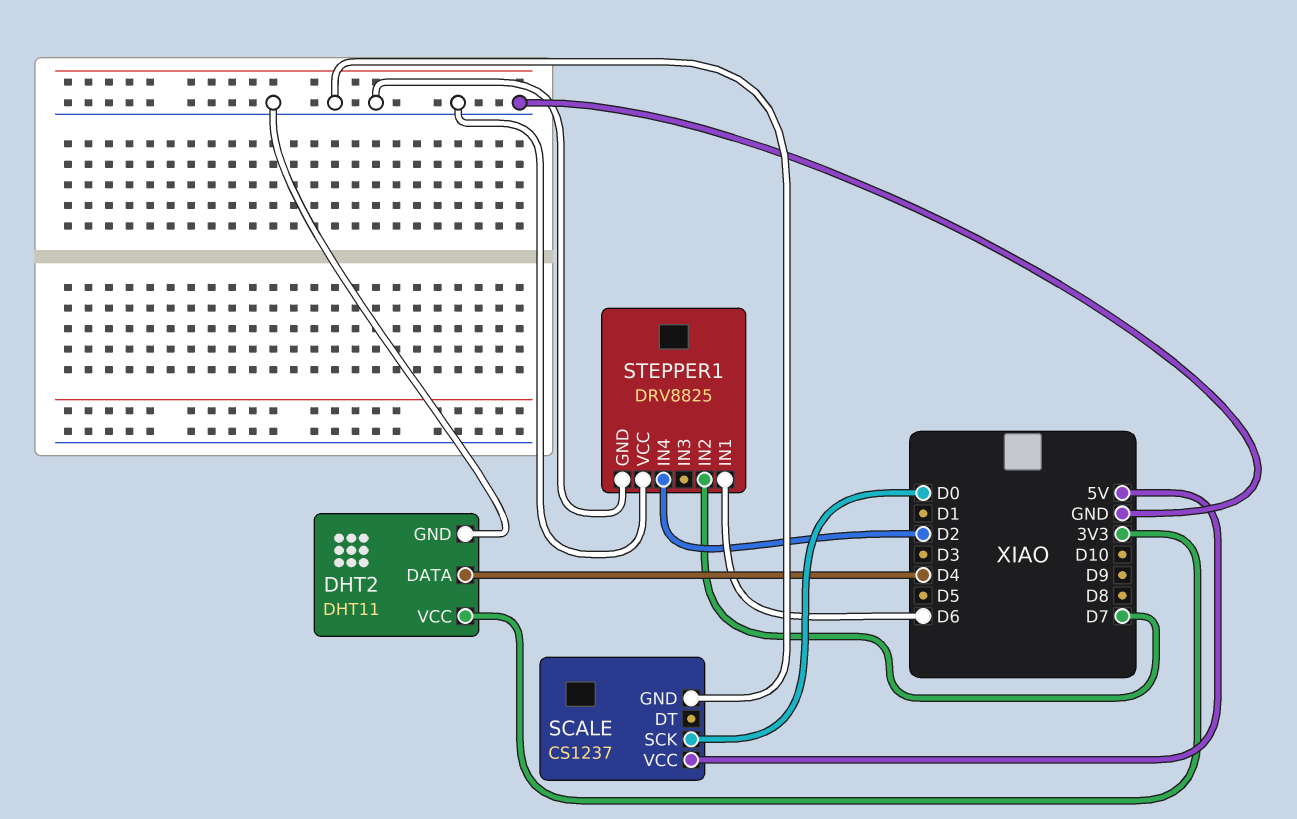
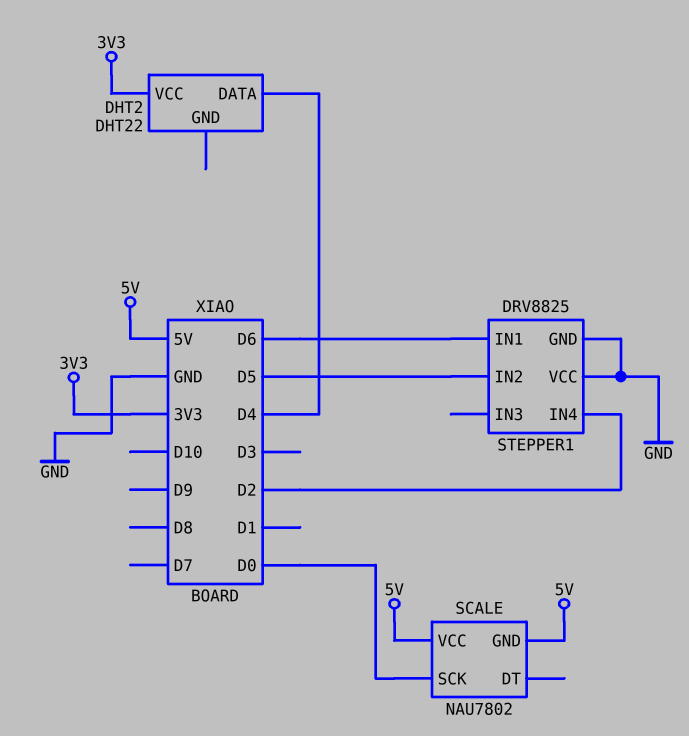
DHT2: DHT11 -> DHT22
DHT2 pin GND: GND -> none
SCALE: CS1237 -> NAU7802
SCALE pin GND: GND -> 5V
STEPPER1 pin IN2: D7 -> D5

